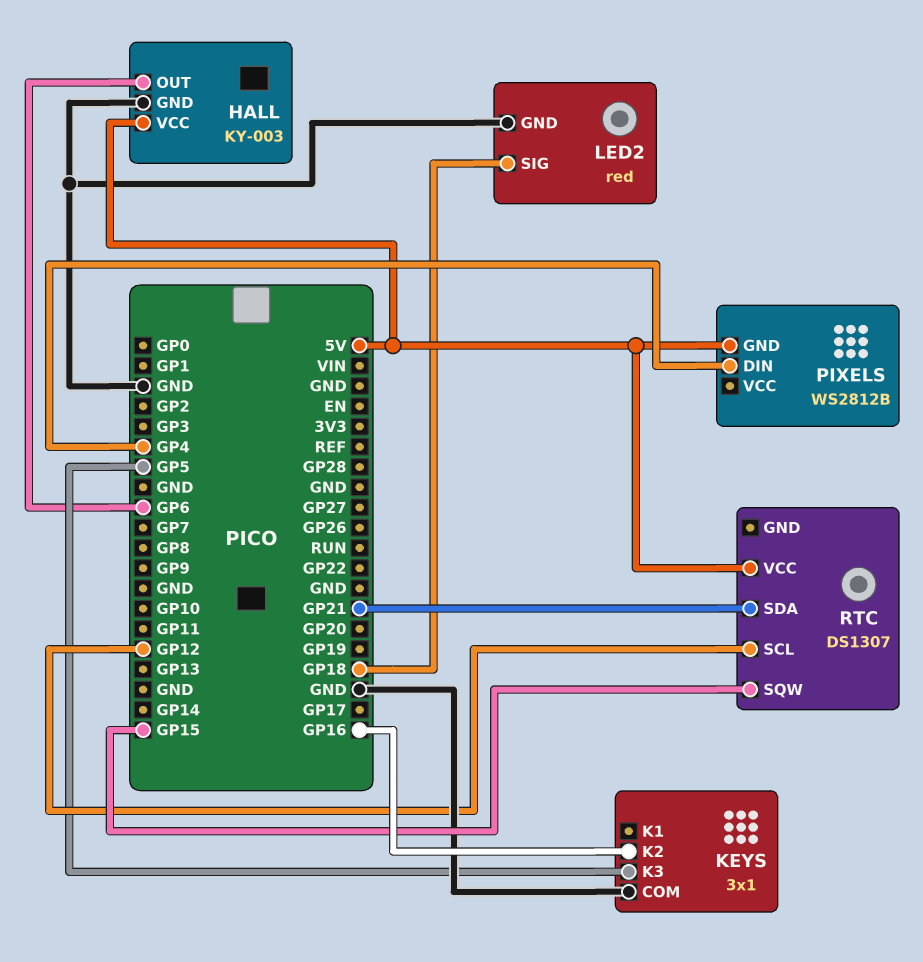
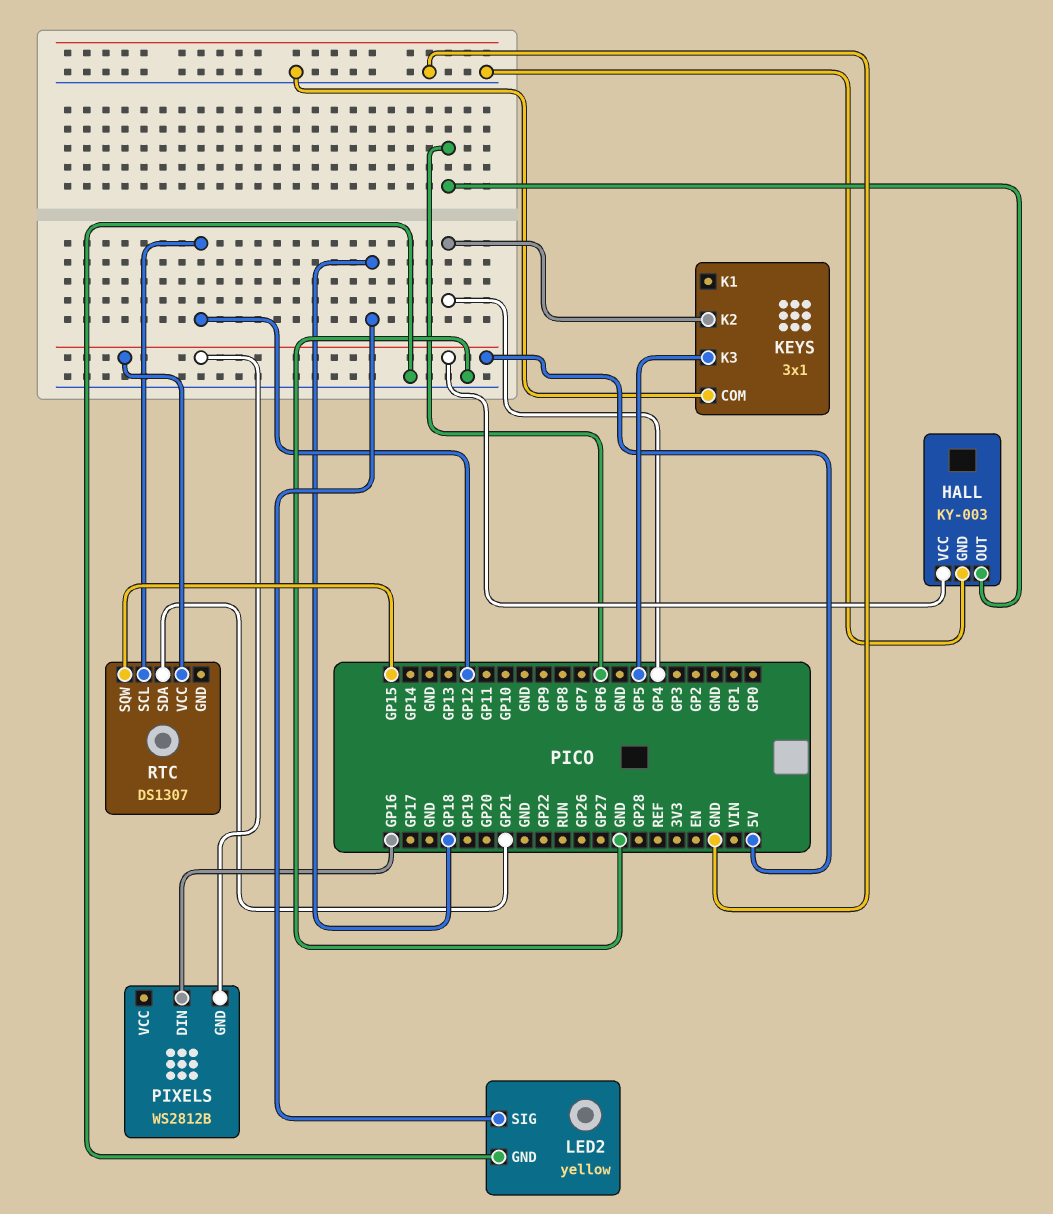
KEYS pin K2: GP16 -> GP4
LED2: red -> yellow
PIXELS pin DIN: GP4 -> GP16

